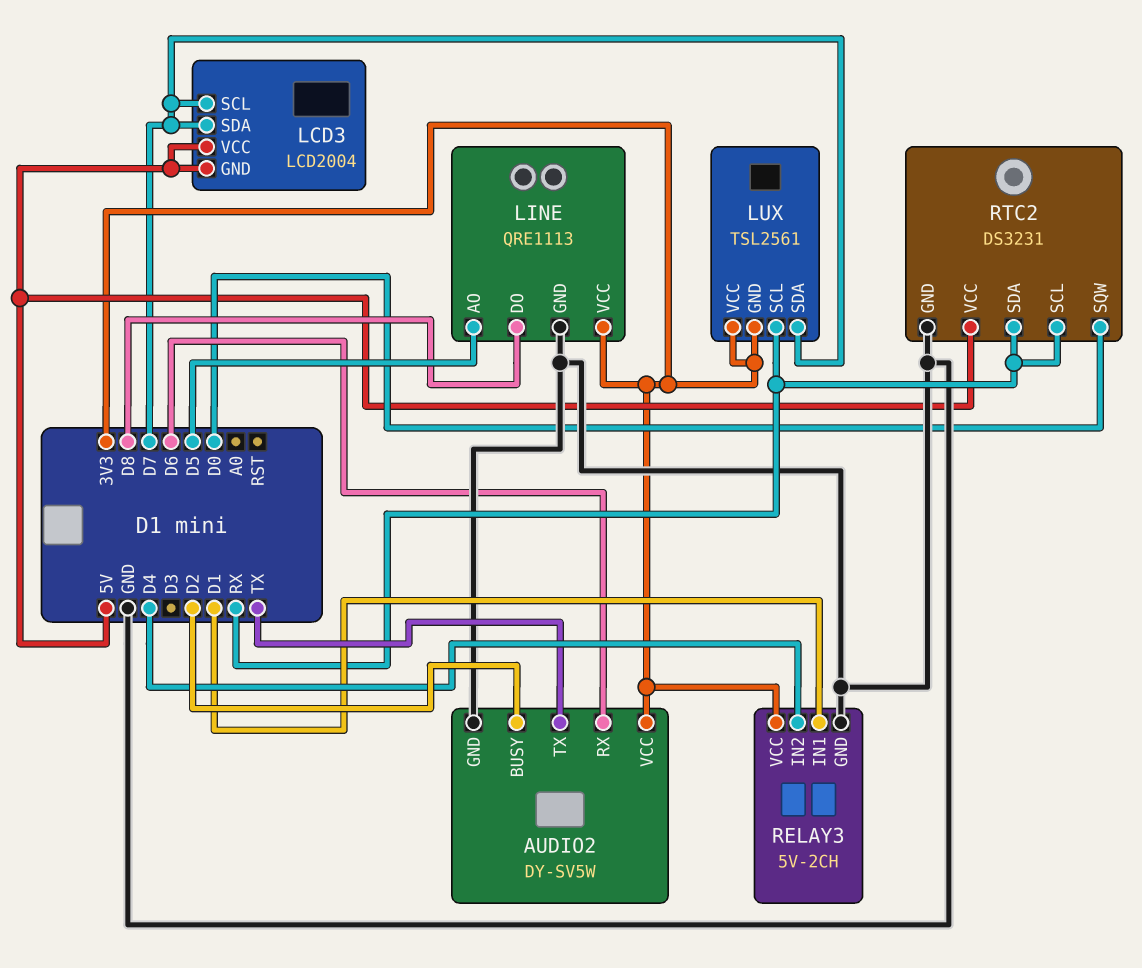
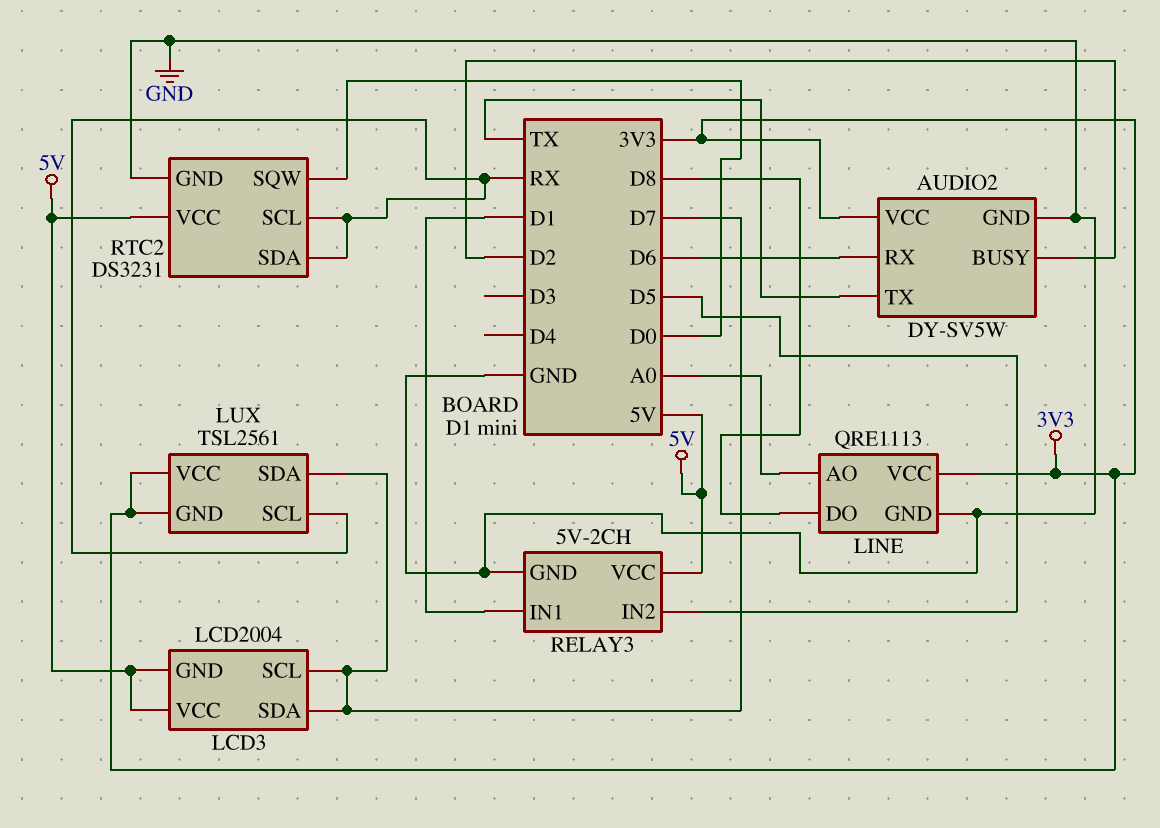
LINE pin AO: D5 -> A0
RELAY3 pin IN2: D4 -> D5
RELAY3 pin VCC: 3V3 -> 5V

